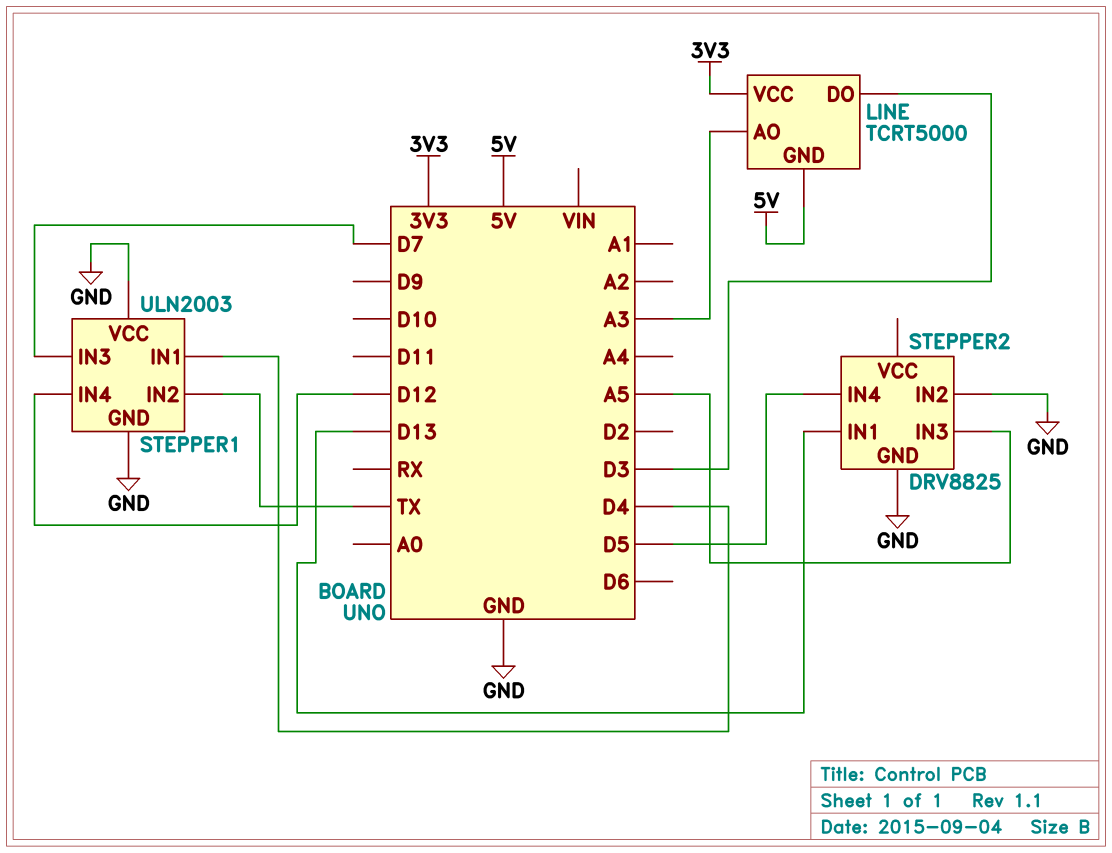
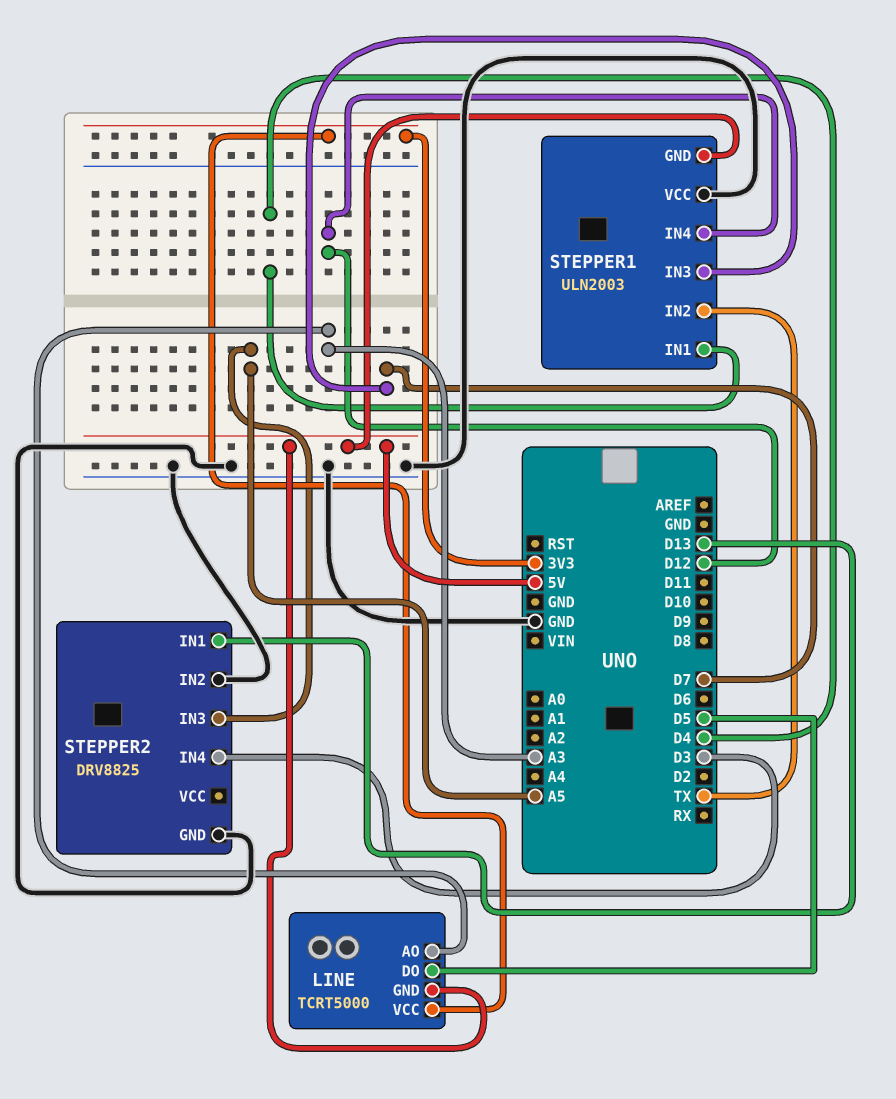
LINE pin DO: D3 -> D5
STEPPER1 pin GND: GND -> 5V
STEPPER2 pin IN4: D5 -> D3

